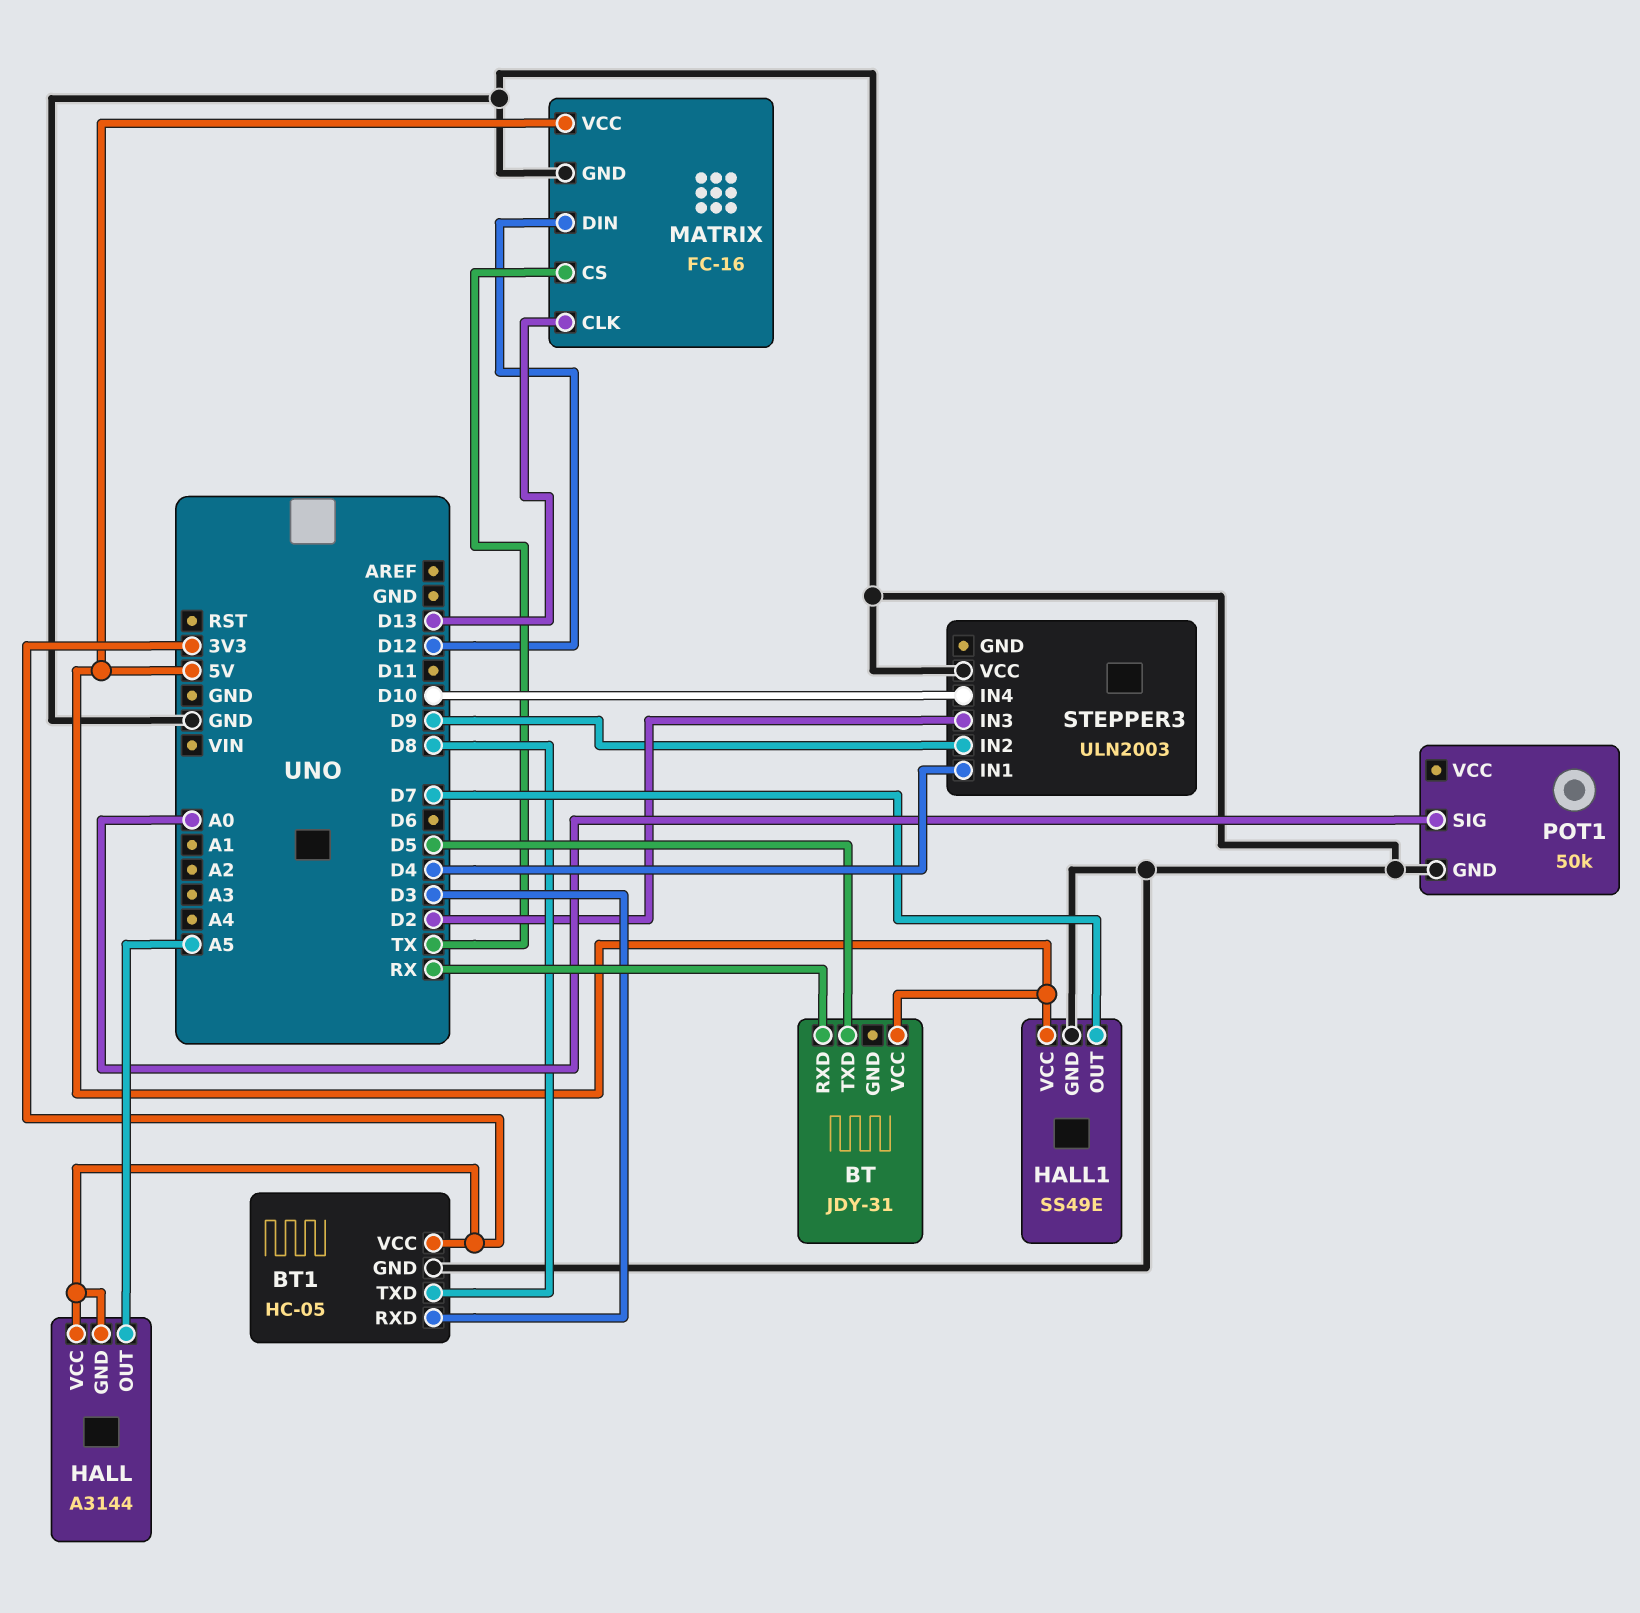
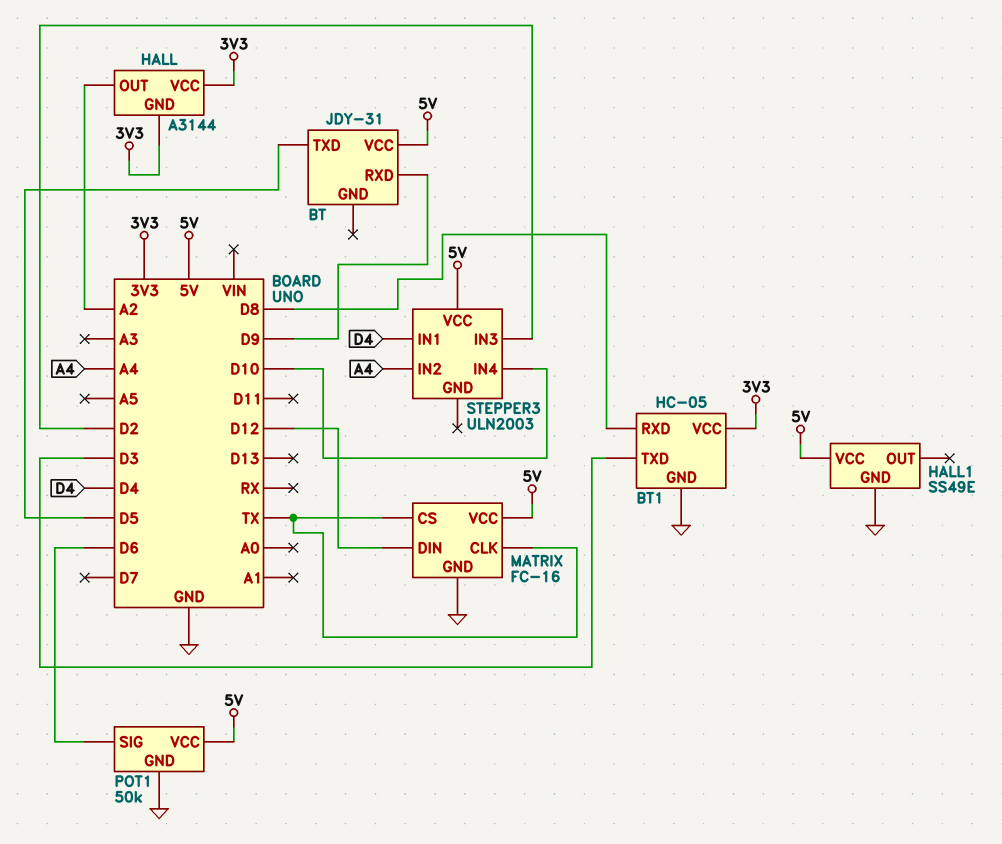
BT pin RXD: RX -> D9
BT1 pin RXD: D3 -> D8
BT1 pin TXD: D8 -> D3
HALL pin OUT: A5 -> A2
HALL1 pin OUT: D7 -> none
MATRIX pin CLK: D13 -> TX
POT1 pin SIG: A0 -> D6
POT1 pin VCC: none -> 5V
STEPPER3 pin IN2: D9 -> A4
STEPPER3 pin VCC: GND -> 5V

